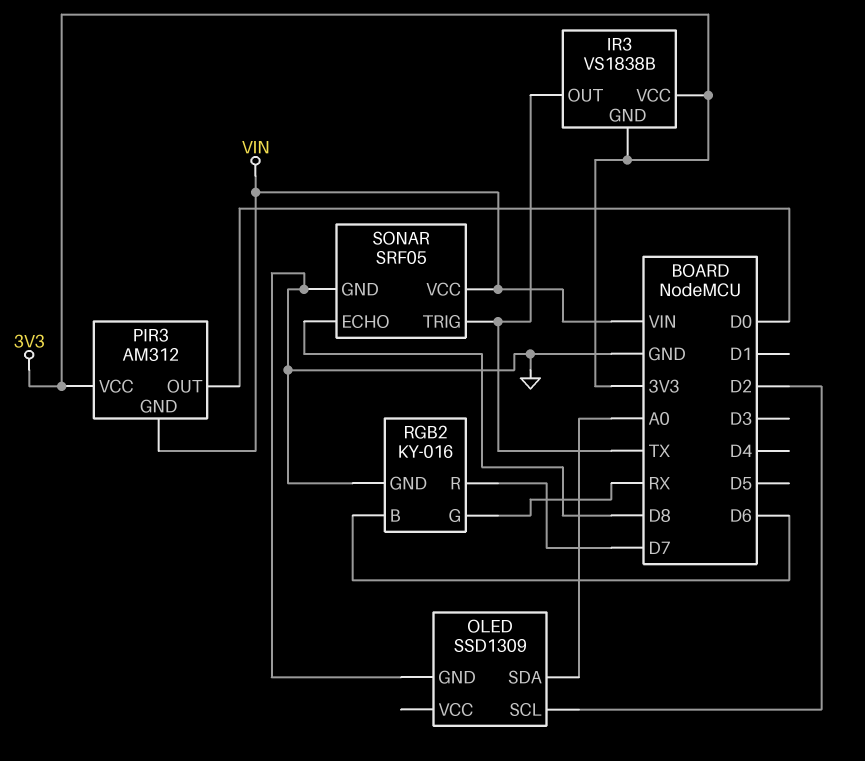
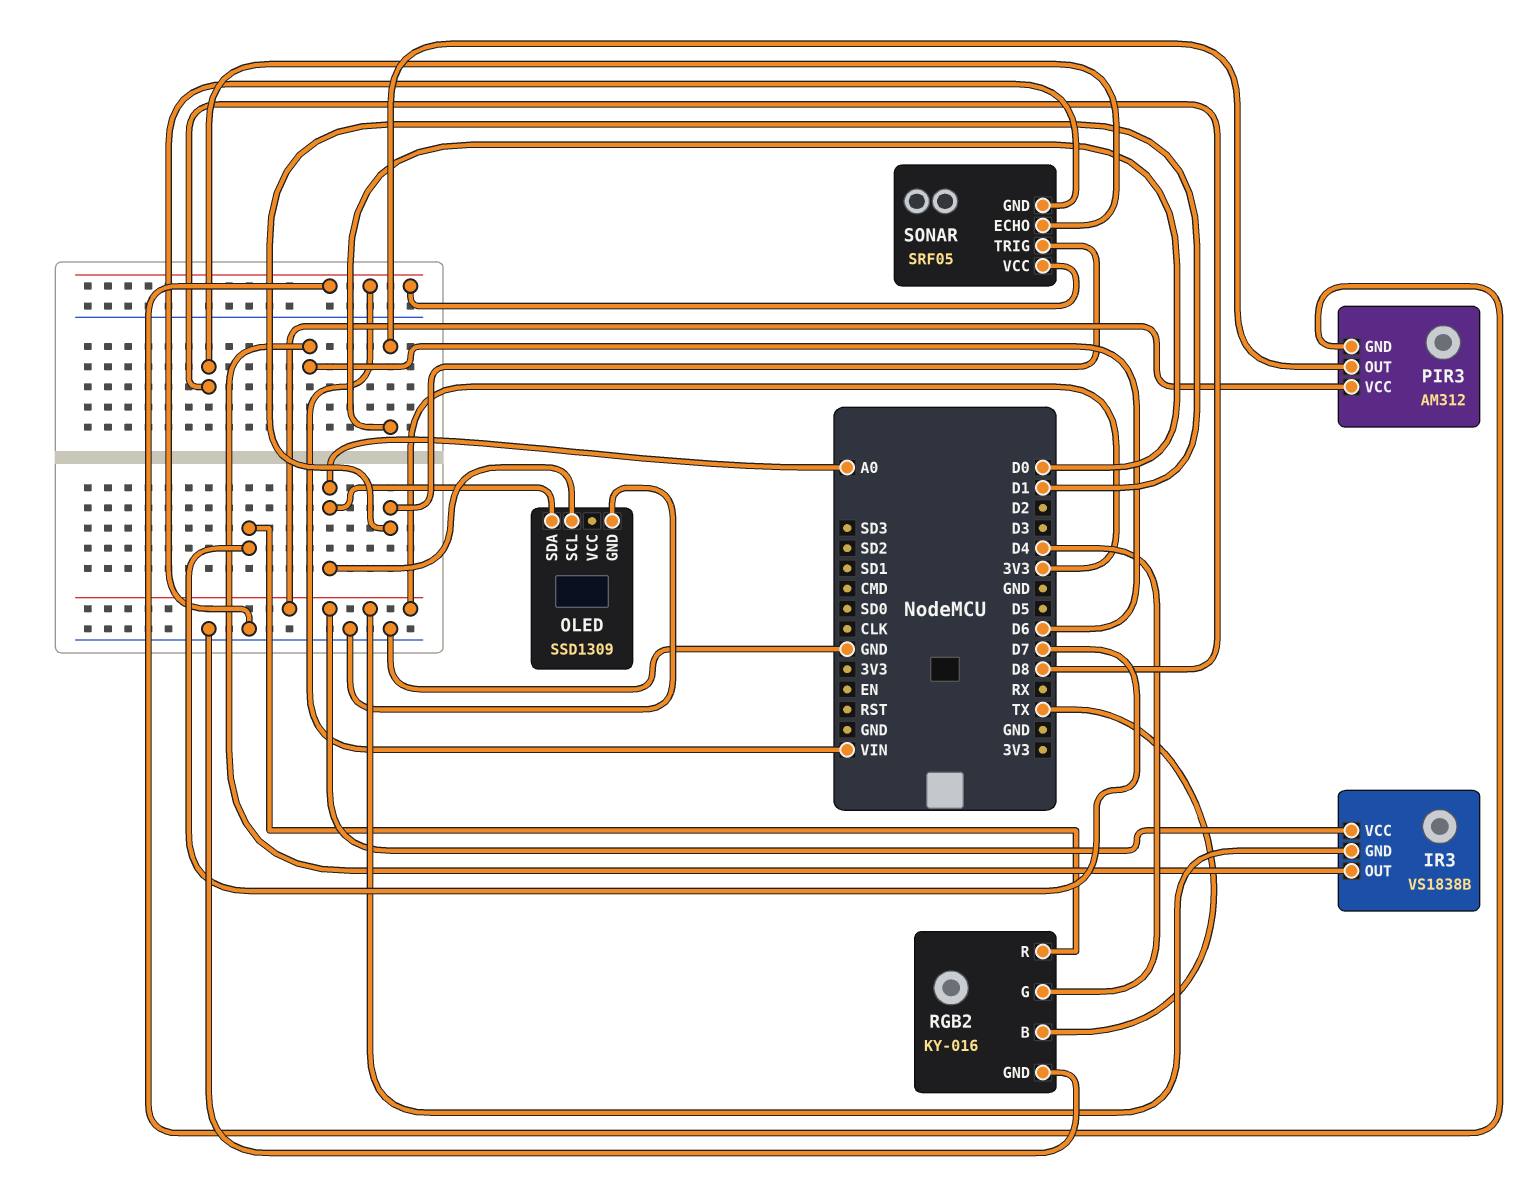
IR3 pin OUT: TX -> D6
OLED pin SCL: D2 -> A0
RGB2 pin B: D6 -> TX
RGB2 pin G: RX -> D4
SONAR pin TRIG: TX -> D1

